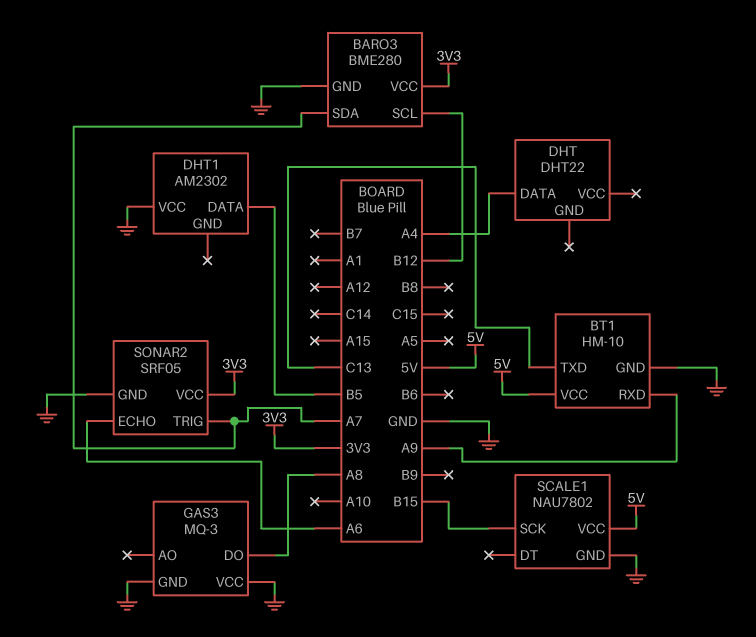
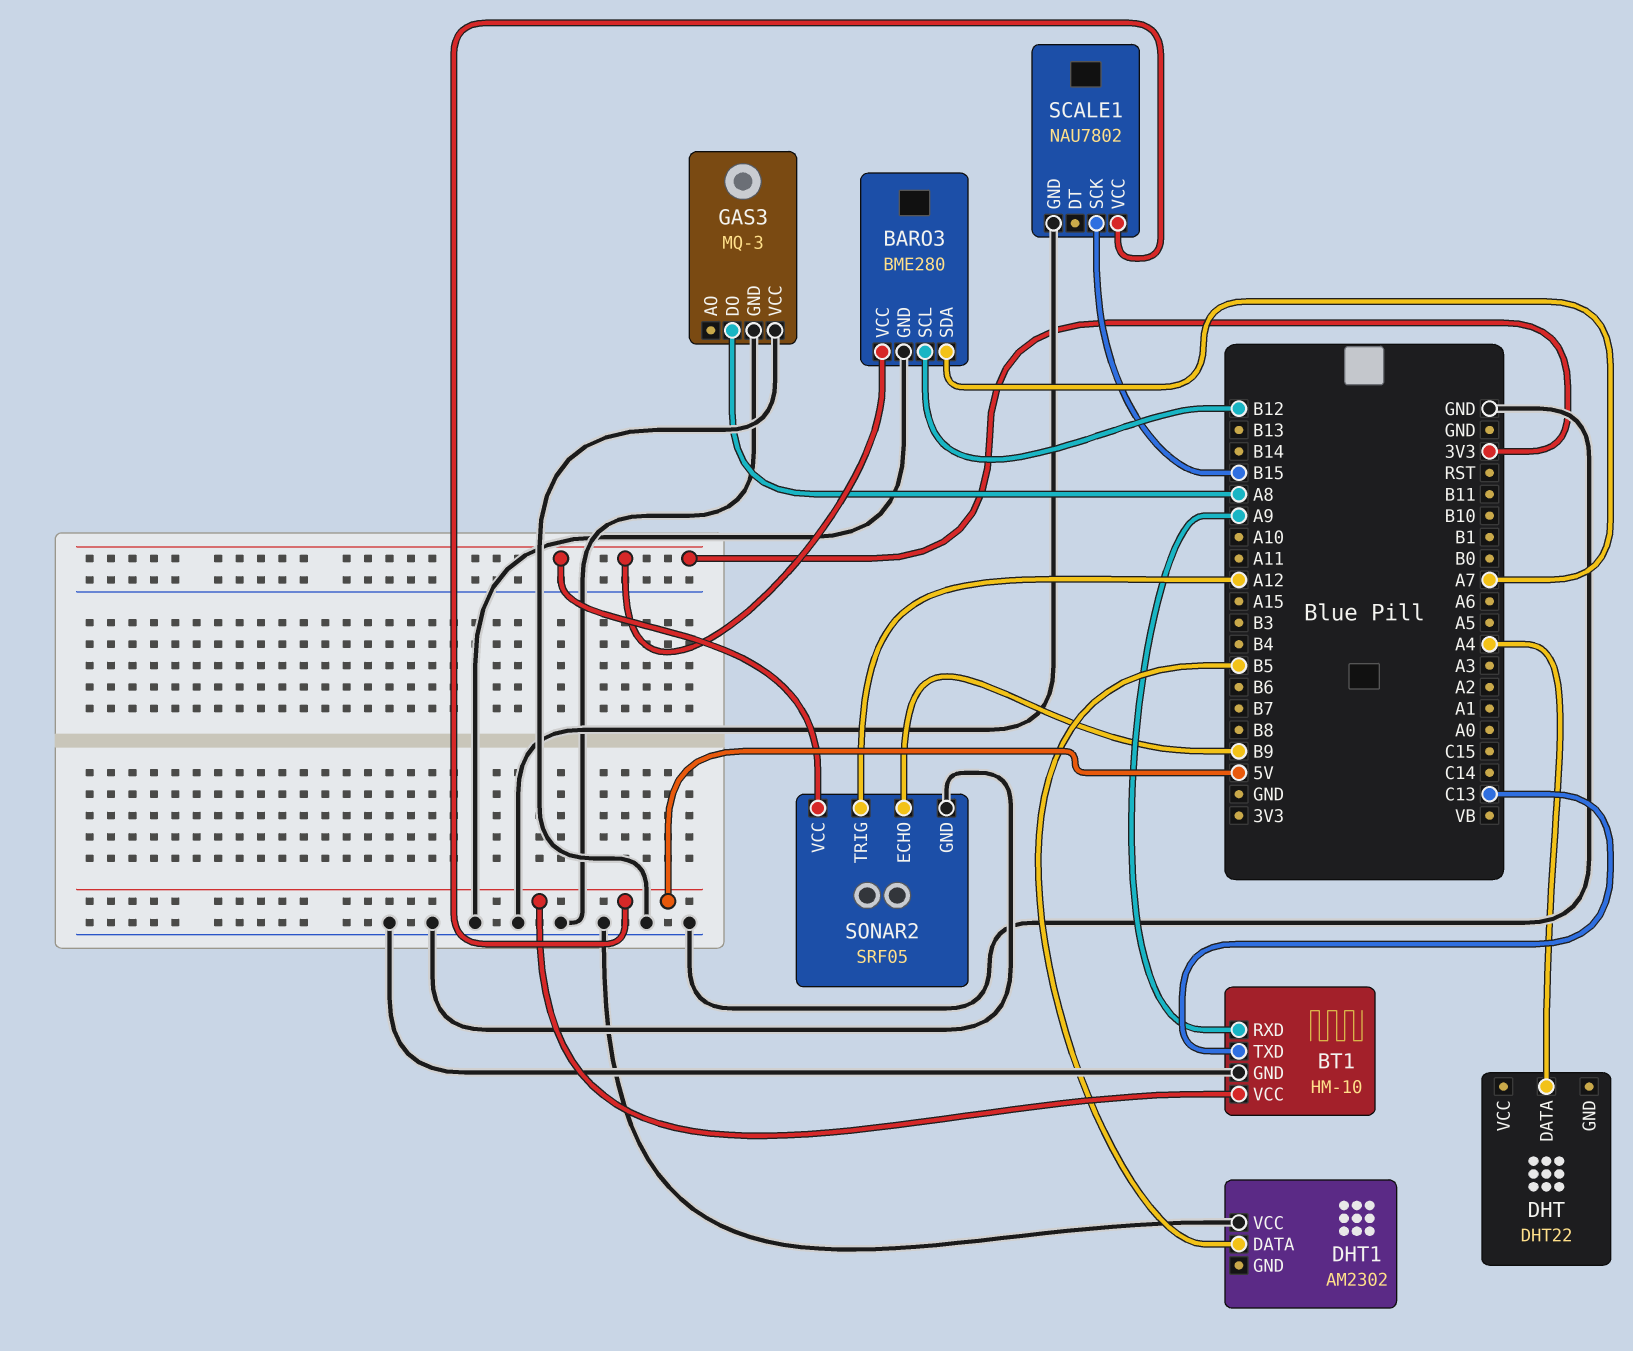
SONAR2 pin ECHO: A6 -> B9
SONAR2 pin TRIG: A7 -> A12

